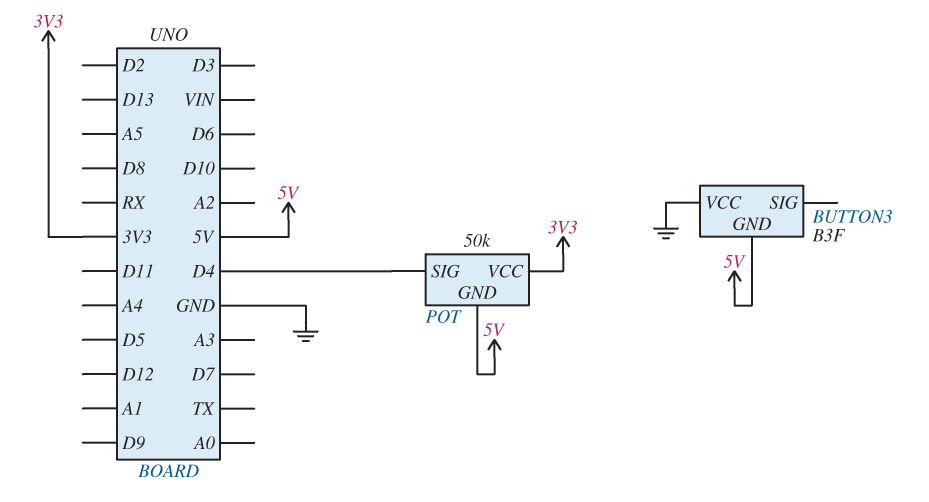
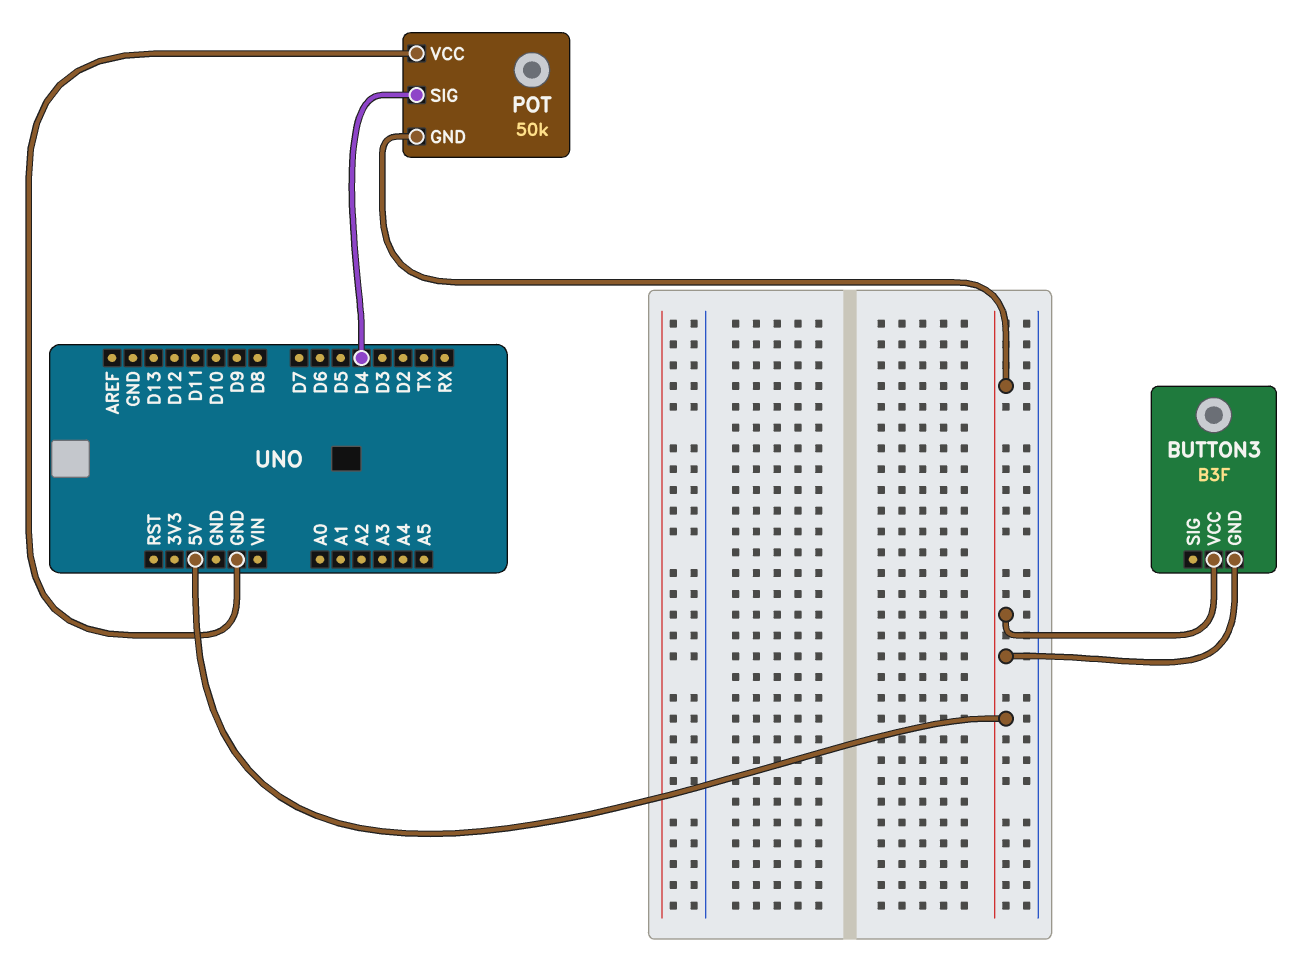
BUTTON3 pin VCC: GND -> 5V
POT pin VCC: 3V3 -> GND

